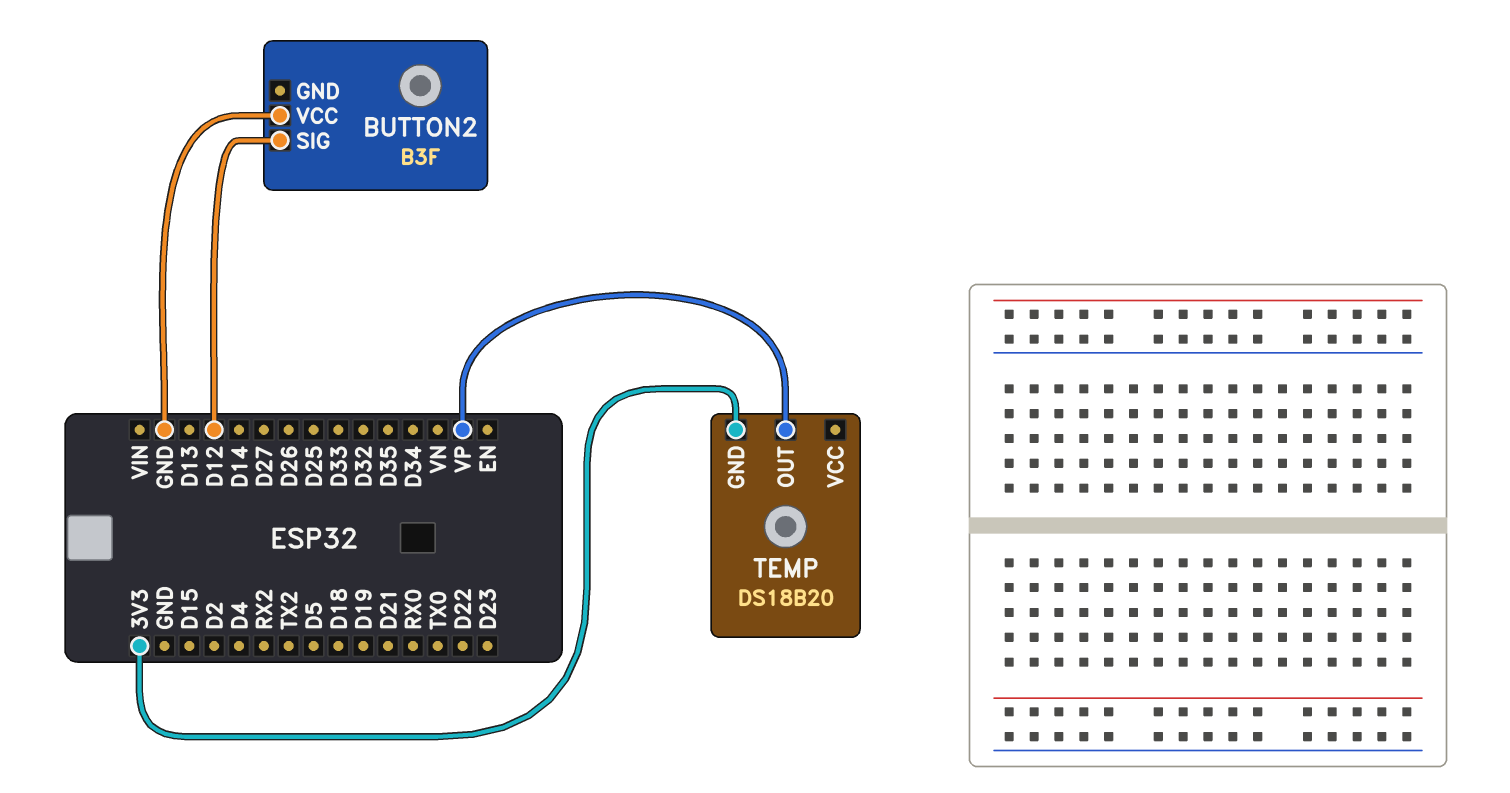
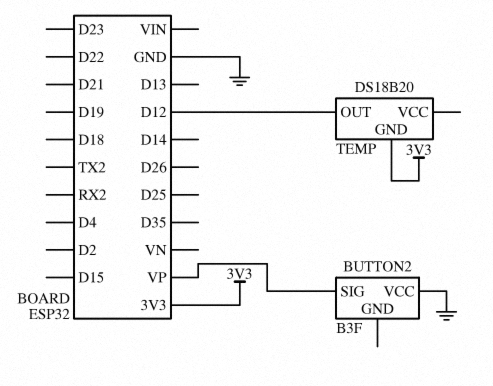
BUTTON2 pin SIG: D12 -> VP
TEMP pin OUT: VP -> D12

